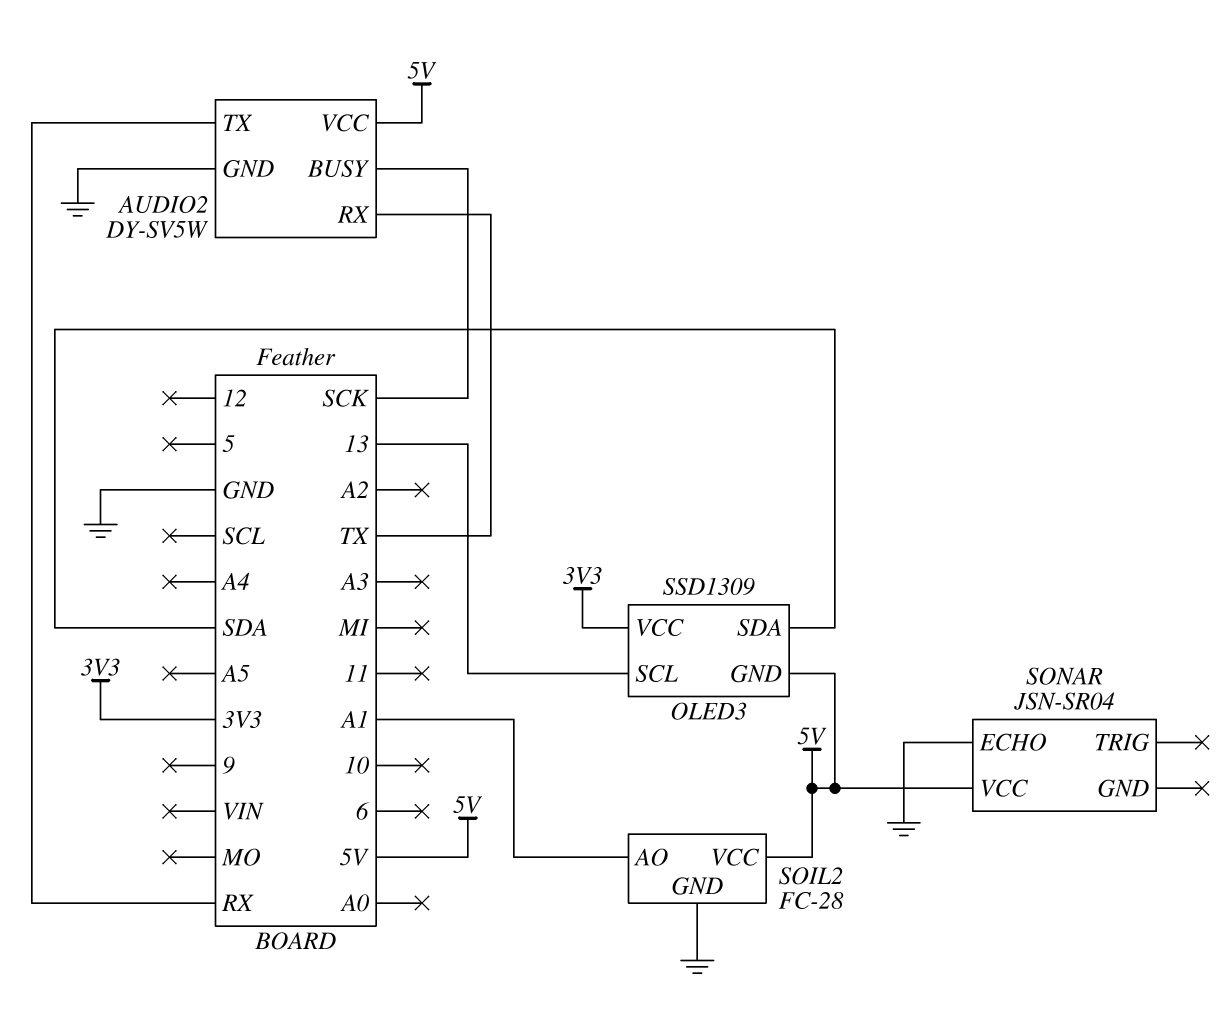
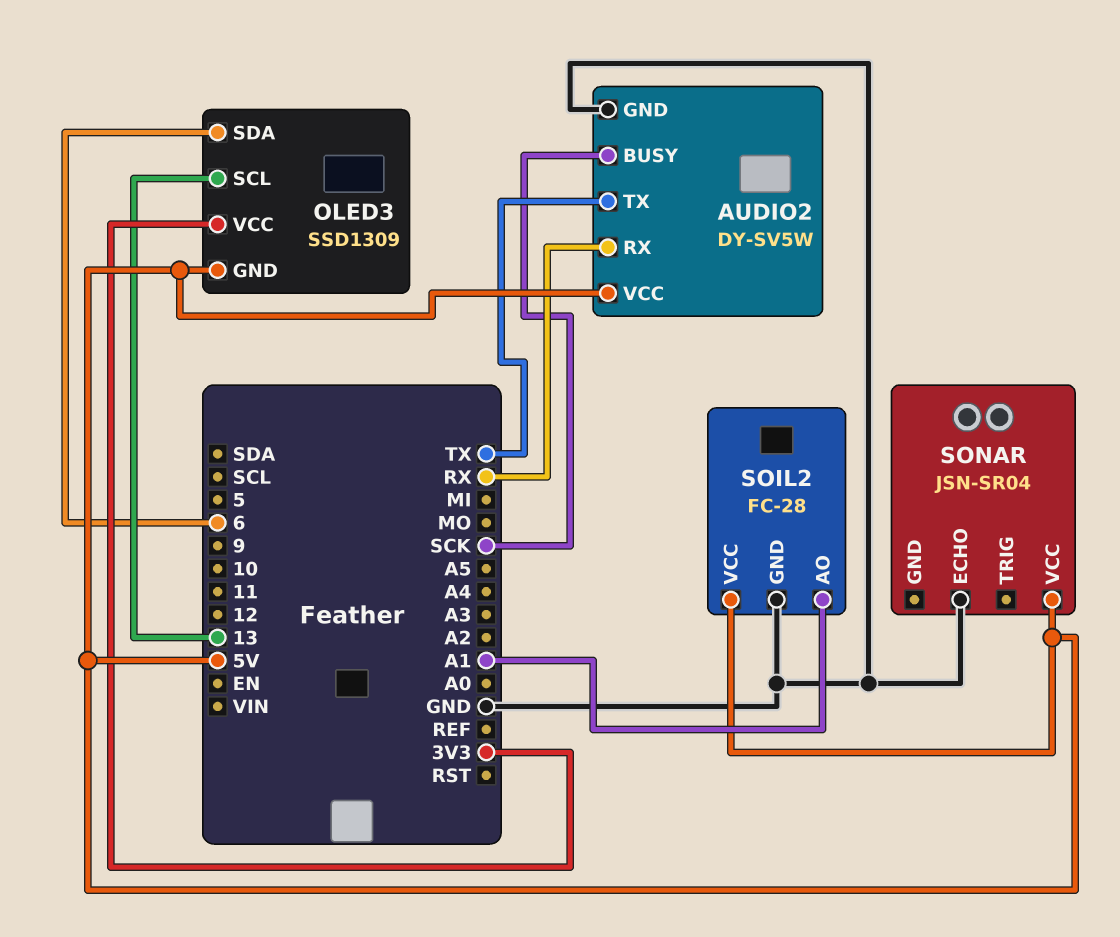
AUDIO2 pin RX: TX -> RX
AUDIO2 pin TX: RX -> TX
OLED3 pin SDA: SDA -> 6

